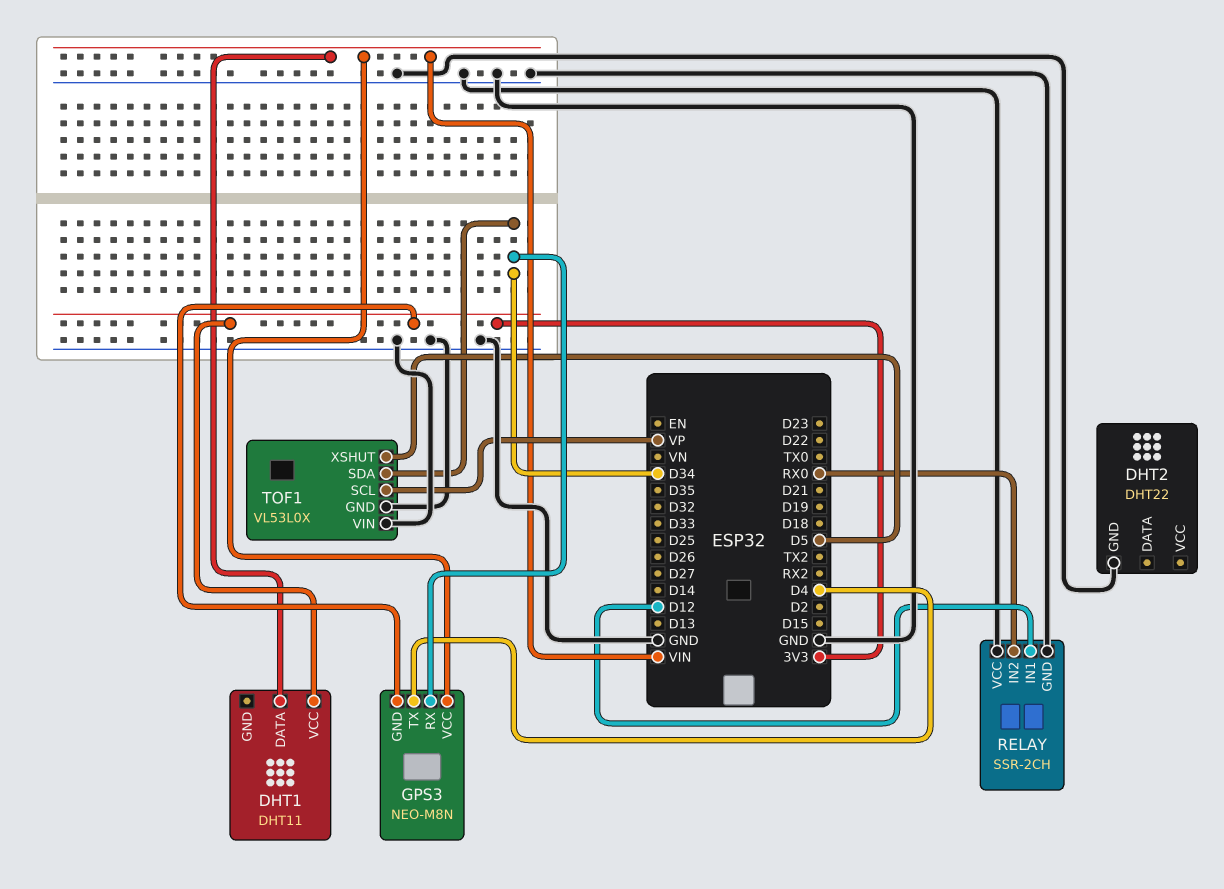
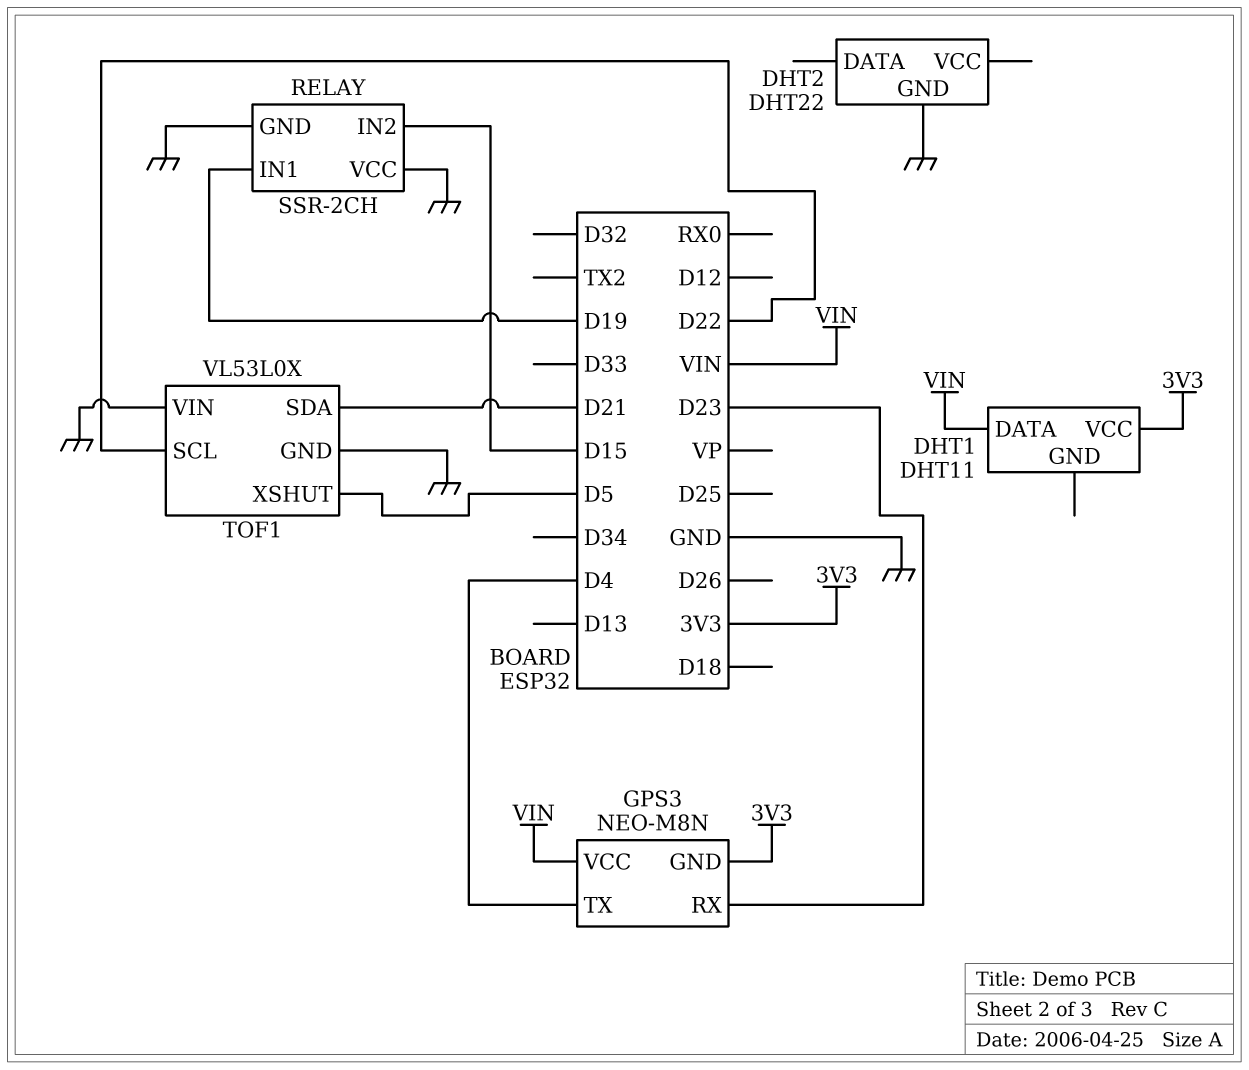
GPS3 pin RX: D34 -> D23
RELAY pin IN1: D12 -> D19
RELAY pin IN2: RX0 -> D15
TOF1 pin SCL: VP -> D22
TOF1 pin SDA: D34 -> D21

